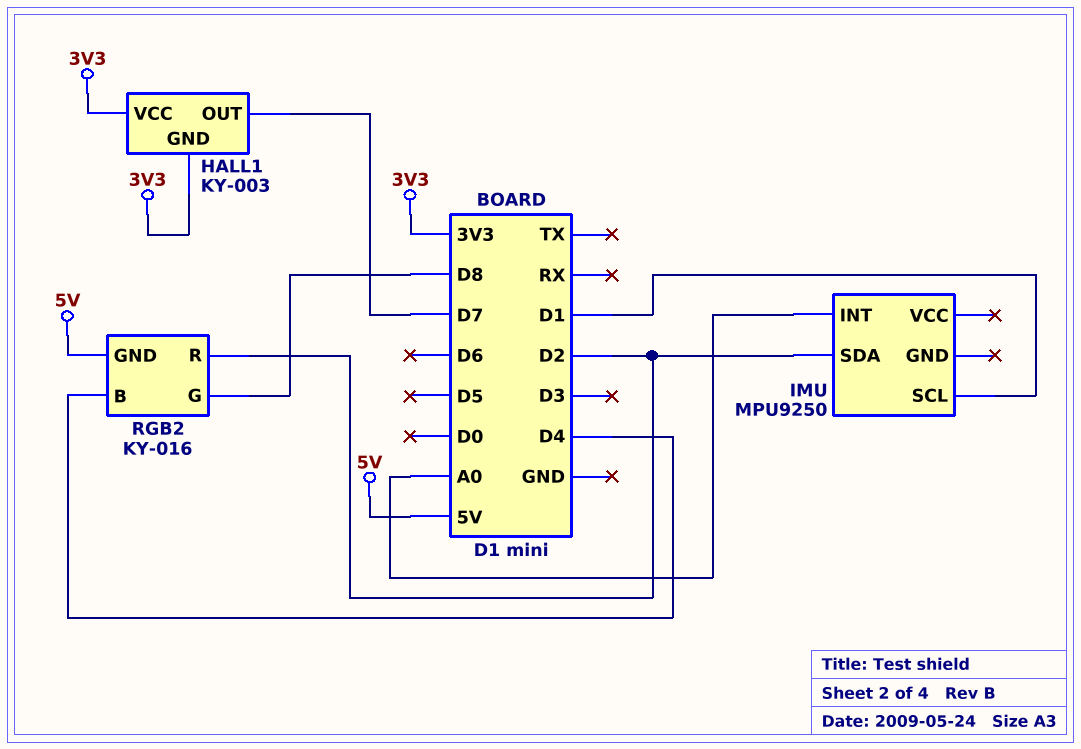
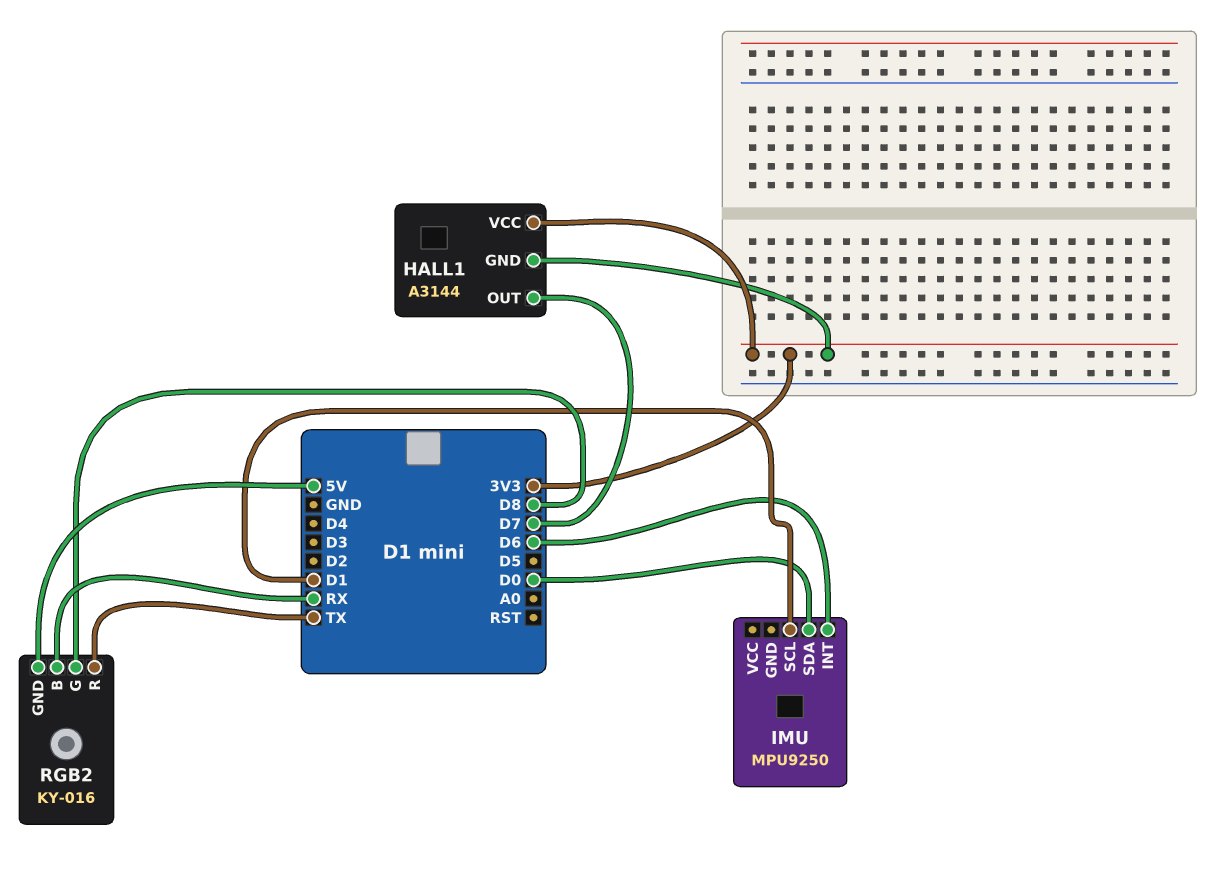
HALL1: KY-003 -> A3144
IMU pin INT: A0 -> D6
IMU pin SDA: D2 -> D0
RGB2 pin B: D4 -> RX
RGB2 pin R: D2 -> TX

